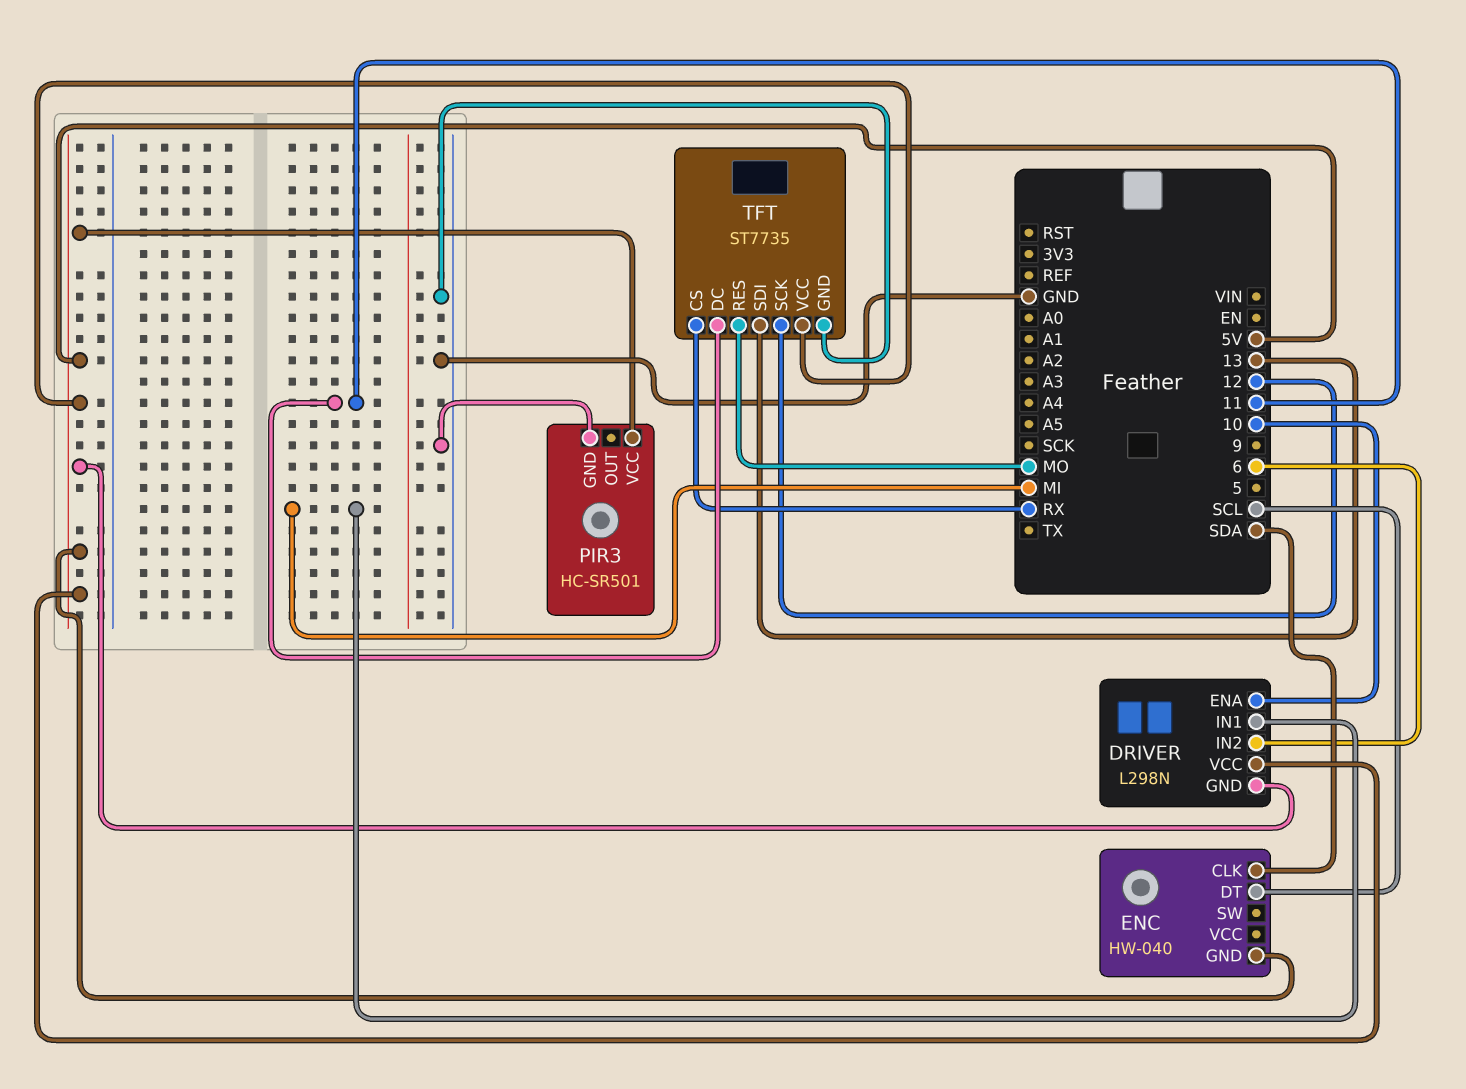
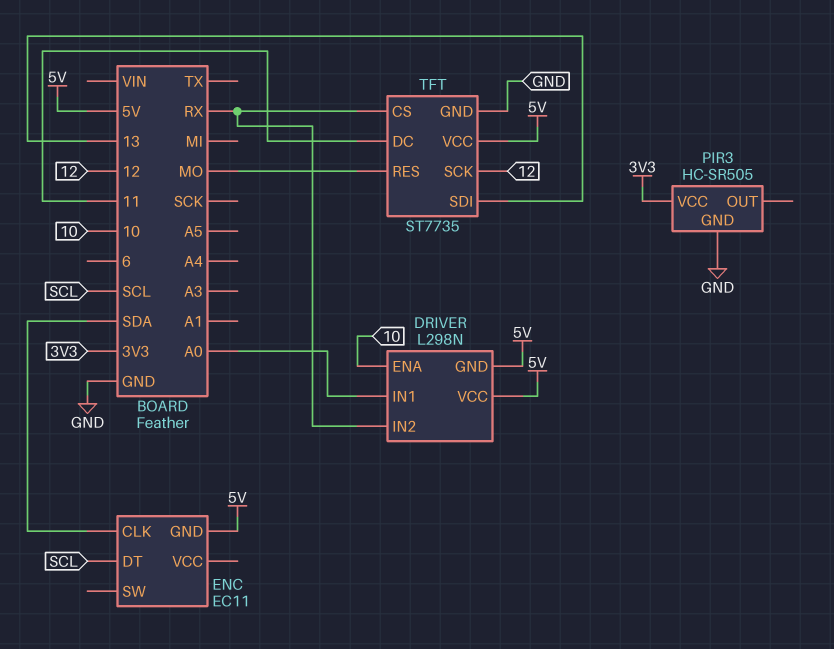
DRIVER pin IN1: MI -> A0
DRIVER pin IN2: 6 -> RX
ENC: HW-040 -> EC11
PIR3: HC-SR501 -> HC-SR505
PIR3 pin VCC: 5V -> 3V3

